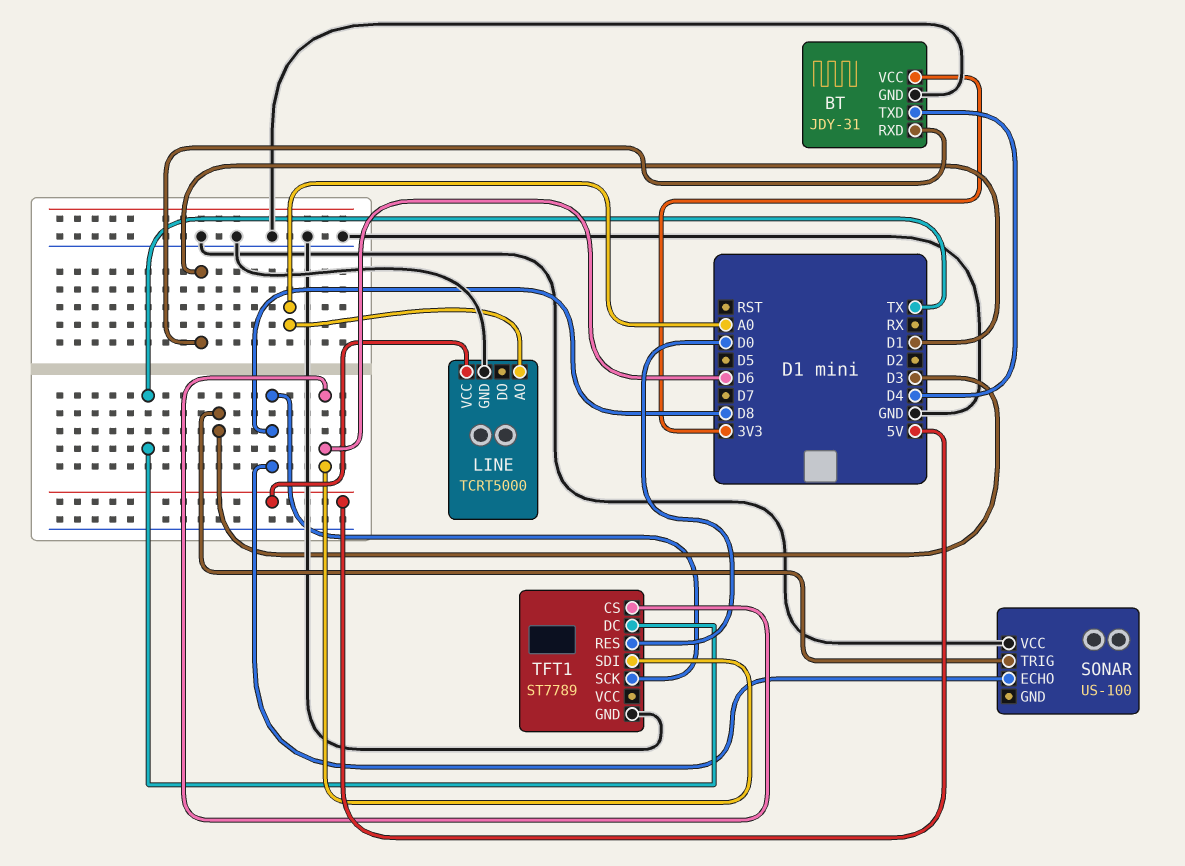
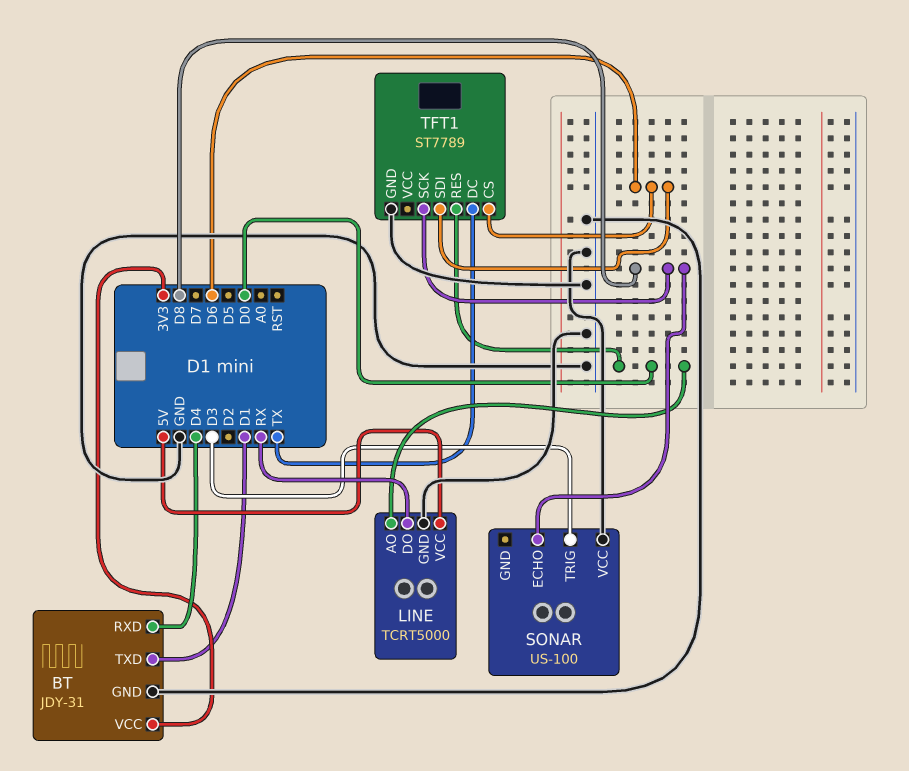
BT pin RXD: D1 -> D4
BT pin TXD: D4 -> D1
LINE pin AO: A0 -> D0
LINE pin DO: none -> RX

